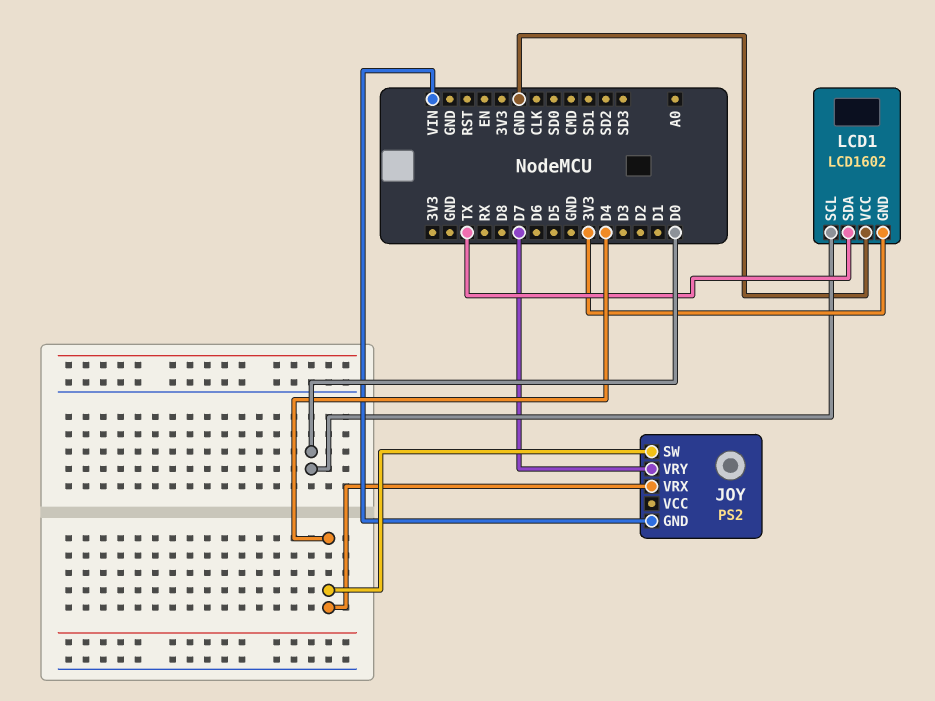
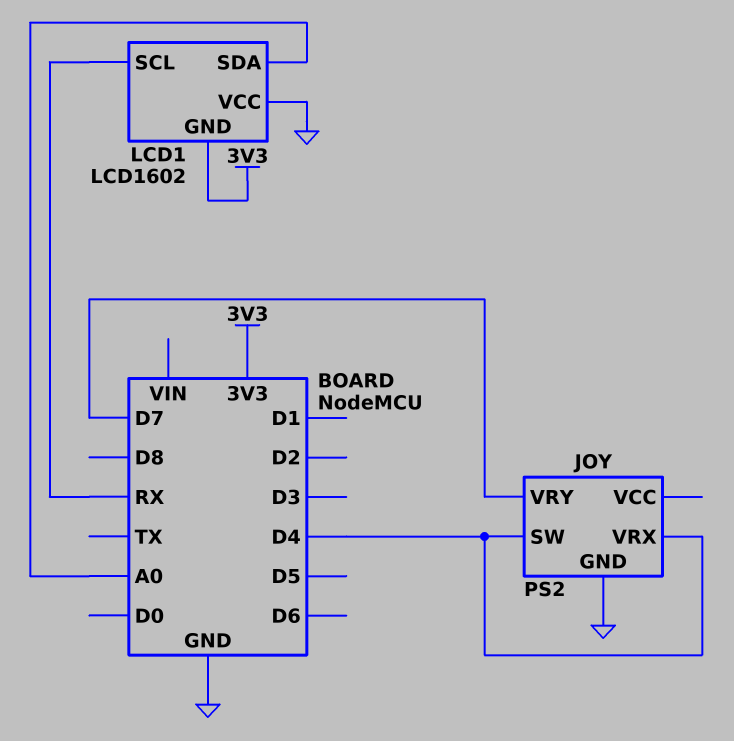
JOY pin GND: VIN -> GND
LCD1 pin SCL: D0 -> RX
LCD1 pin SDA: TX -> A0

